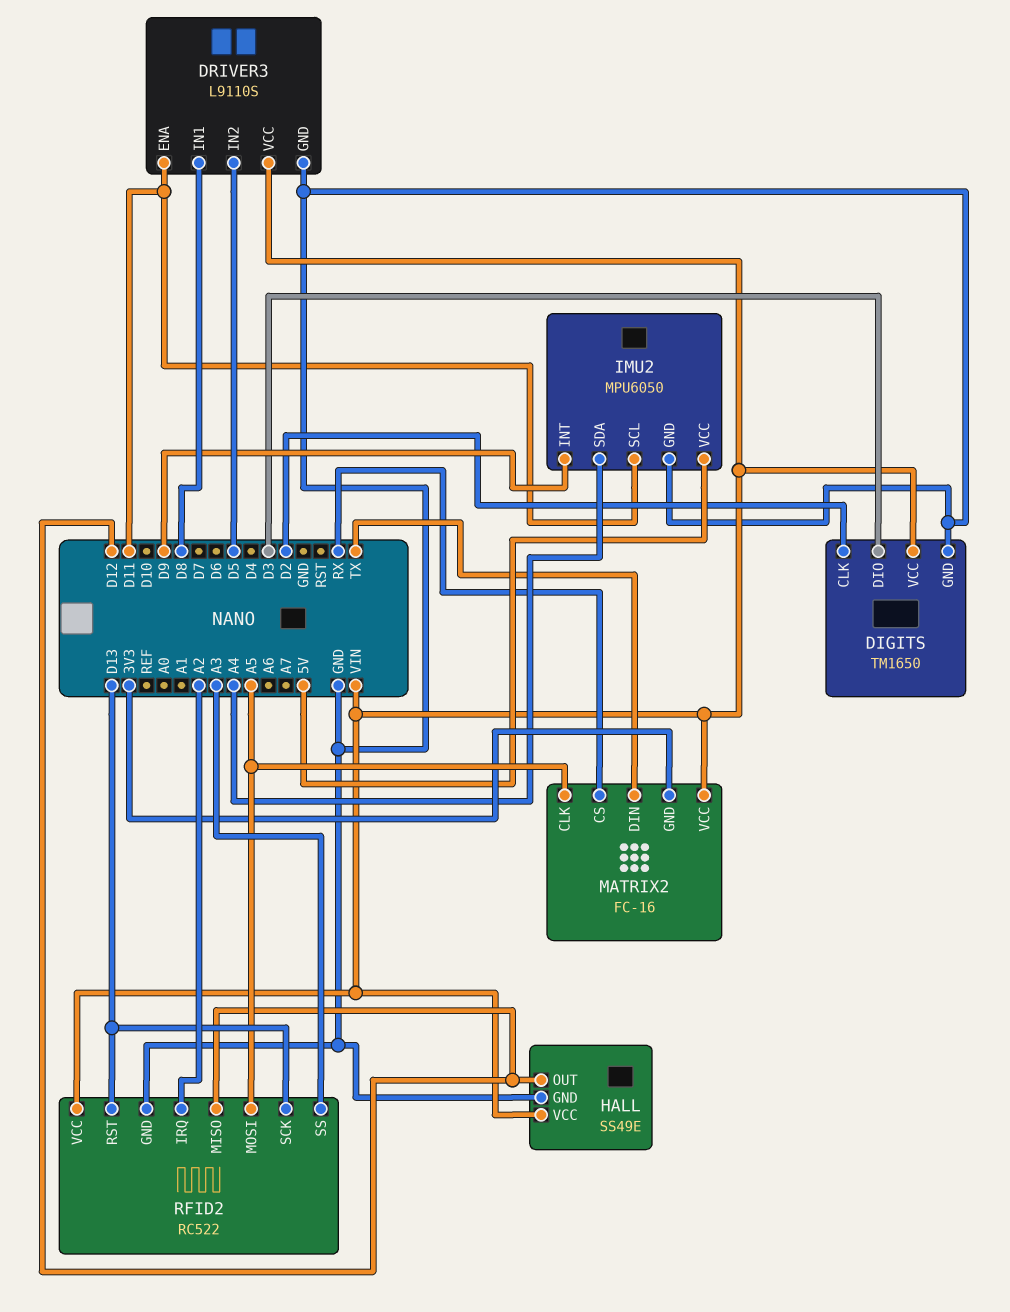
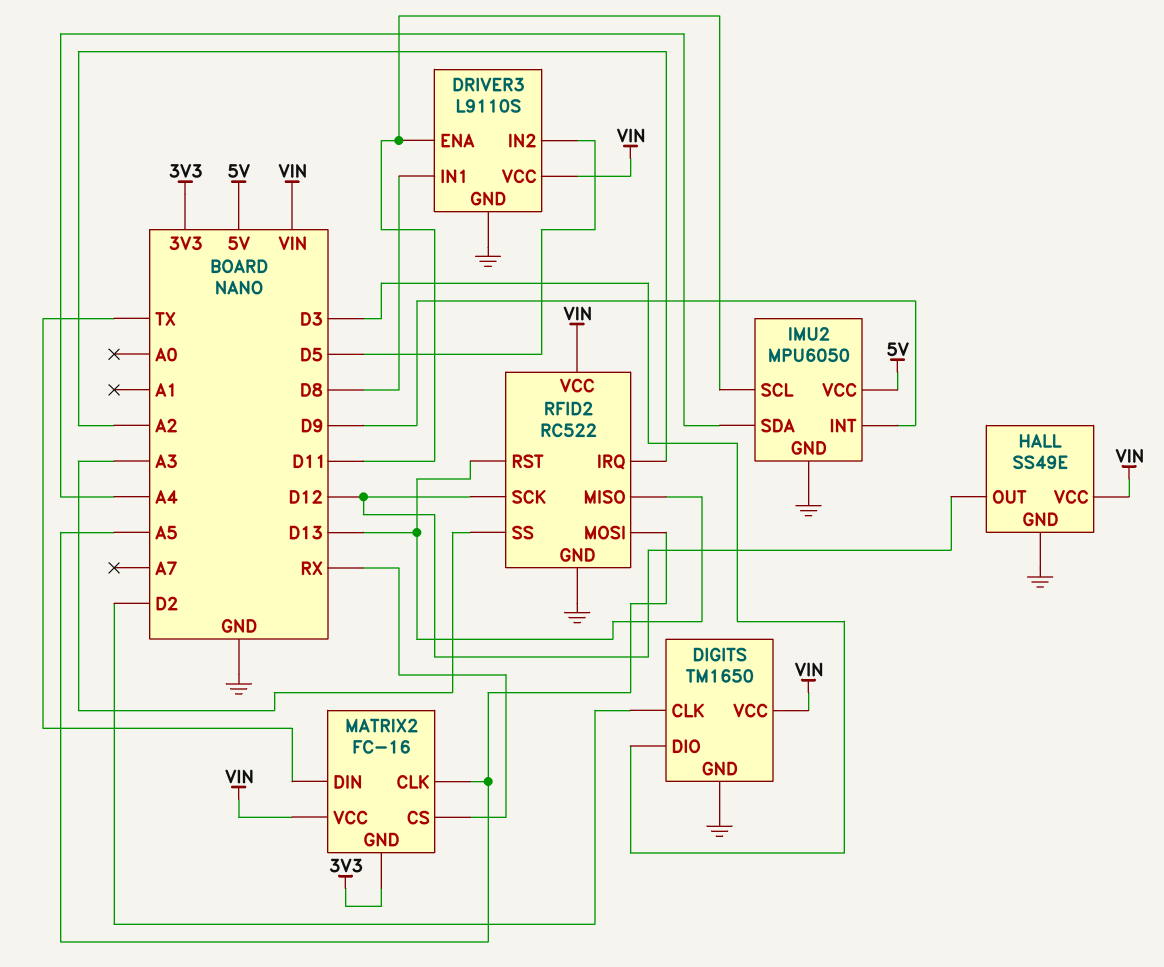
RFID2 pin MISO: D12 -> D13
RFID2 pin SCK: D13 -> D12

